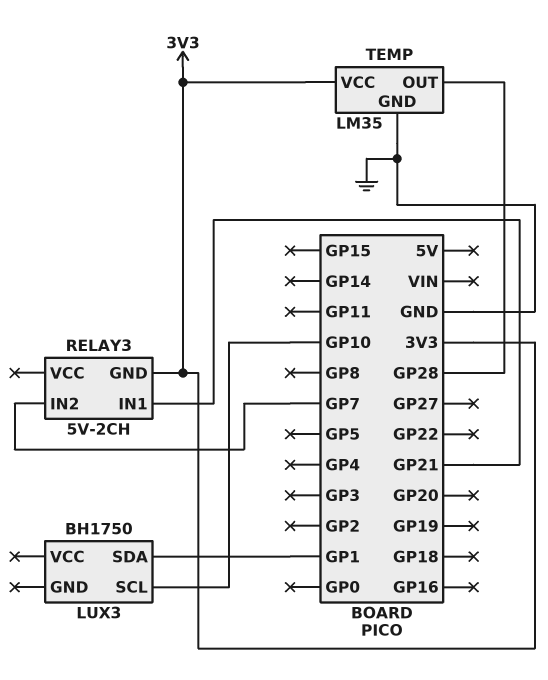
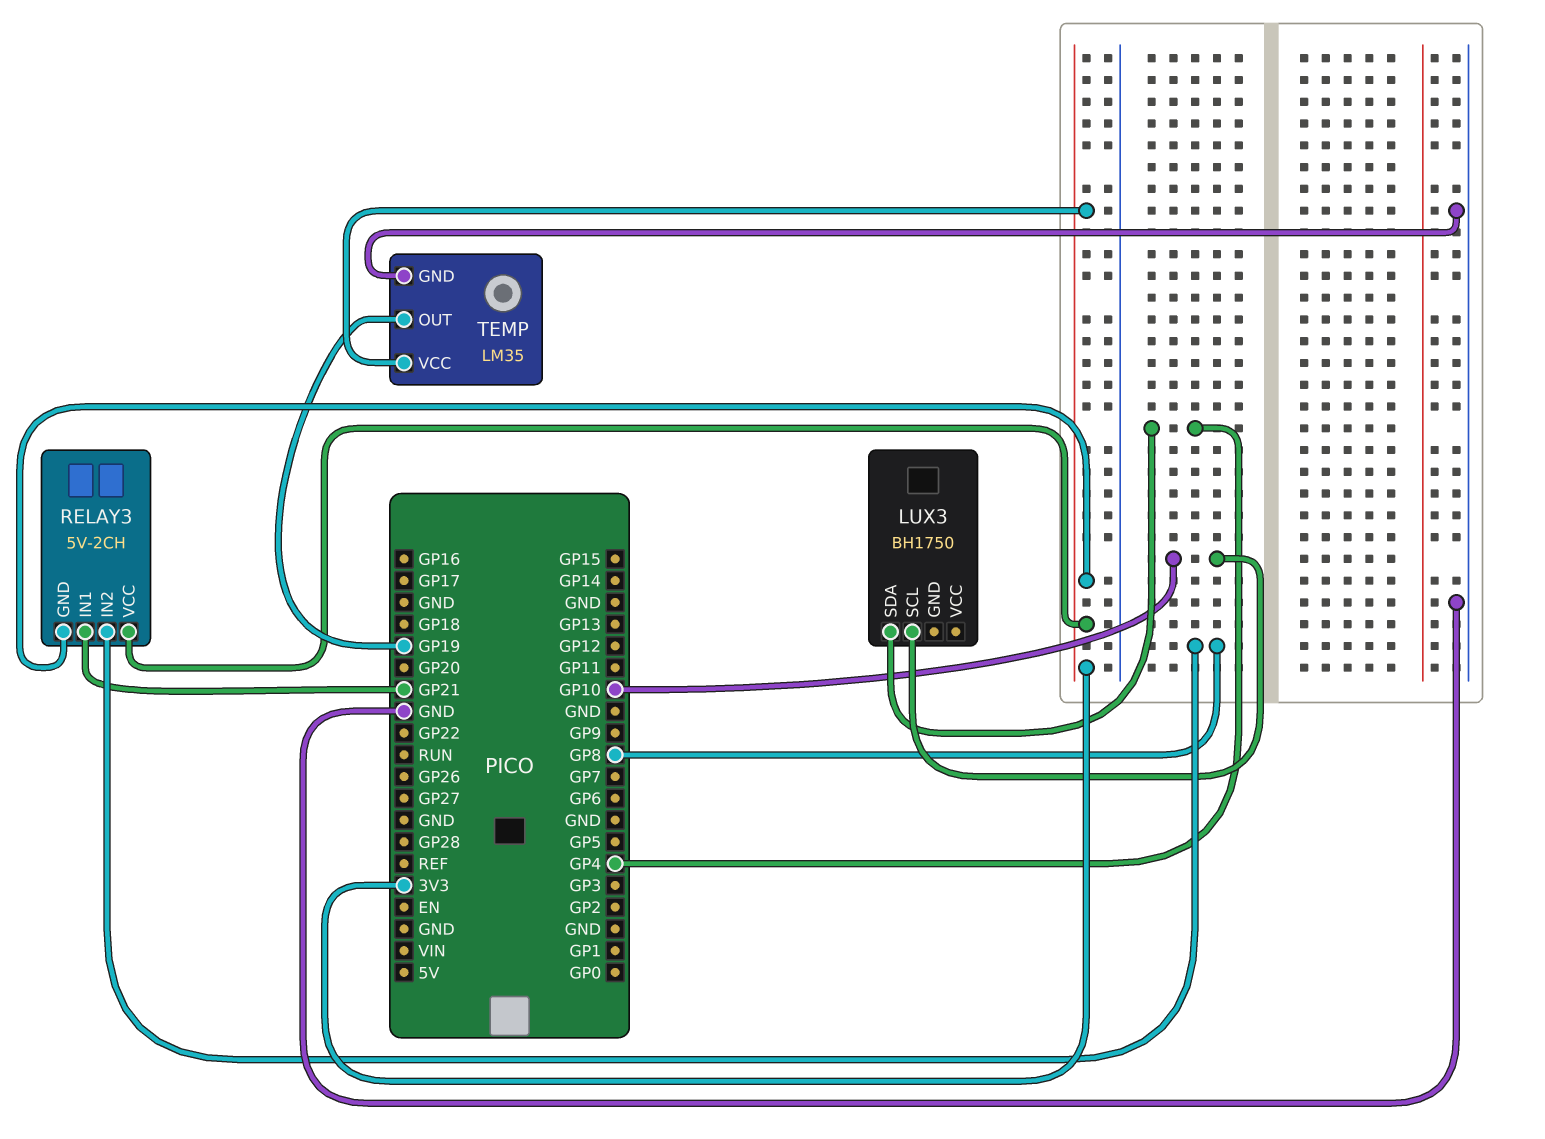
LUX3 pin SDA: GP1 -> GP4
RELAY3 pin IN2: GP7 -> GP8
RELAY3 pin VCC: none -> 3V3
TEMP pin OUT: GP28 -> GP19

